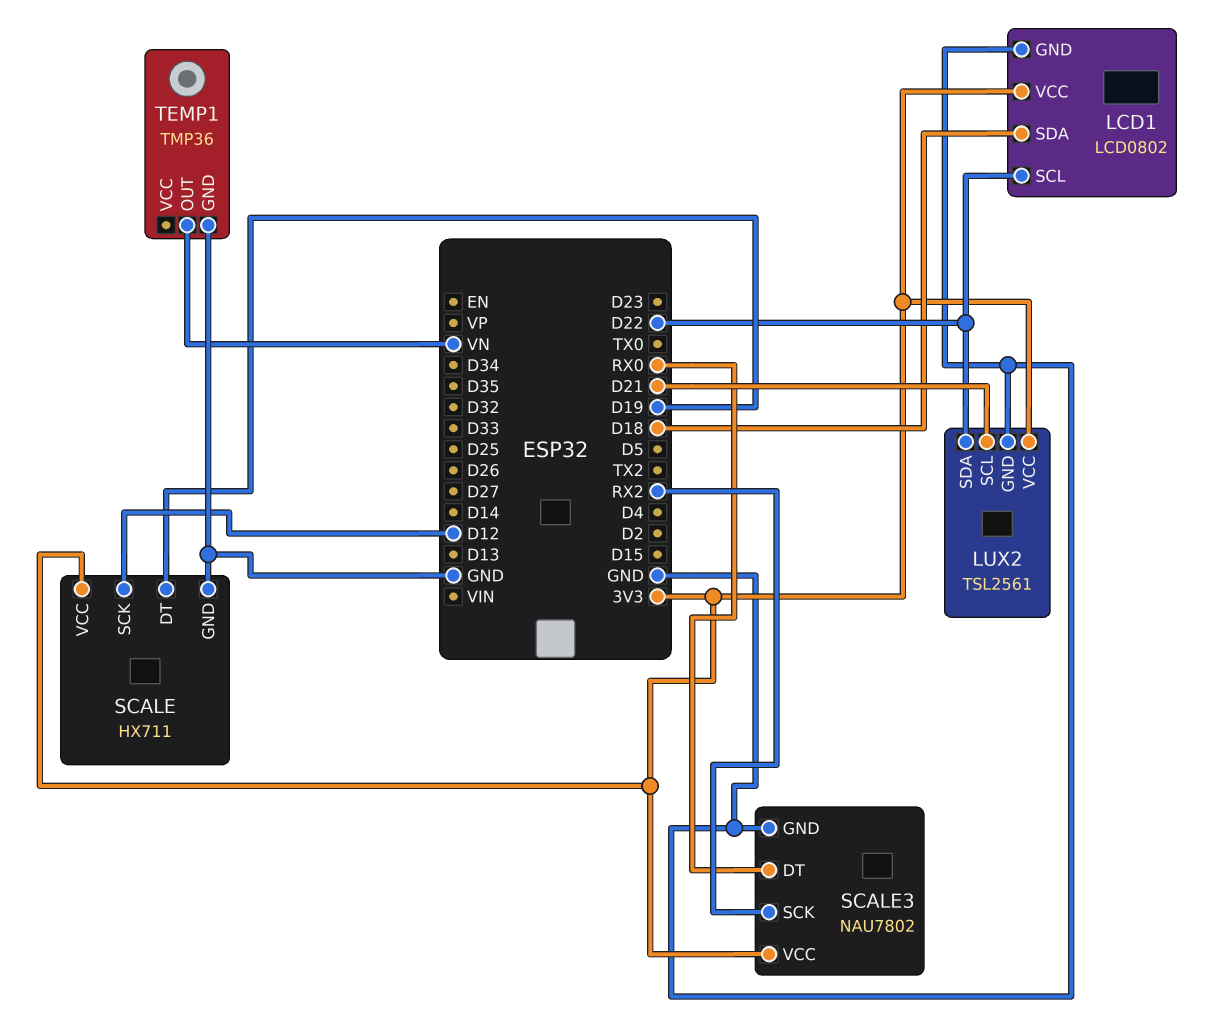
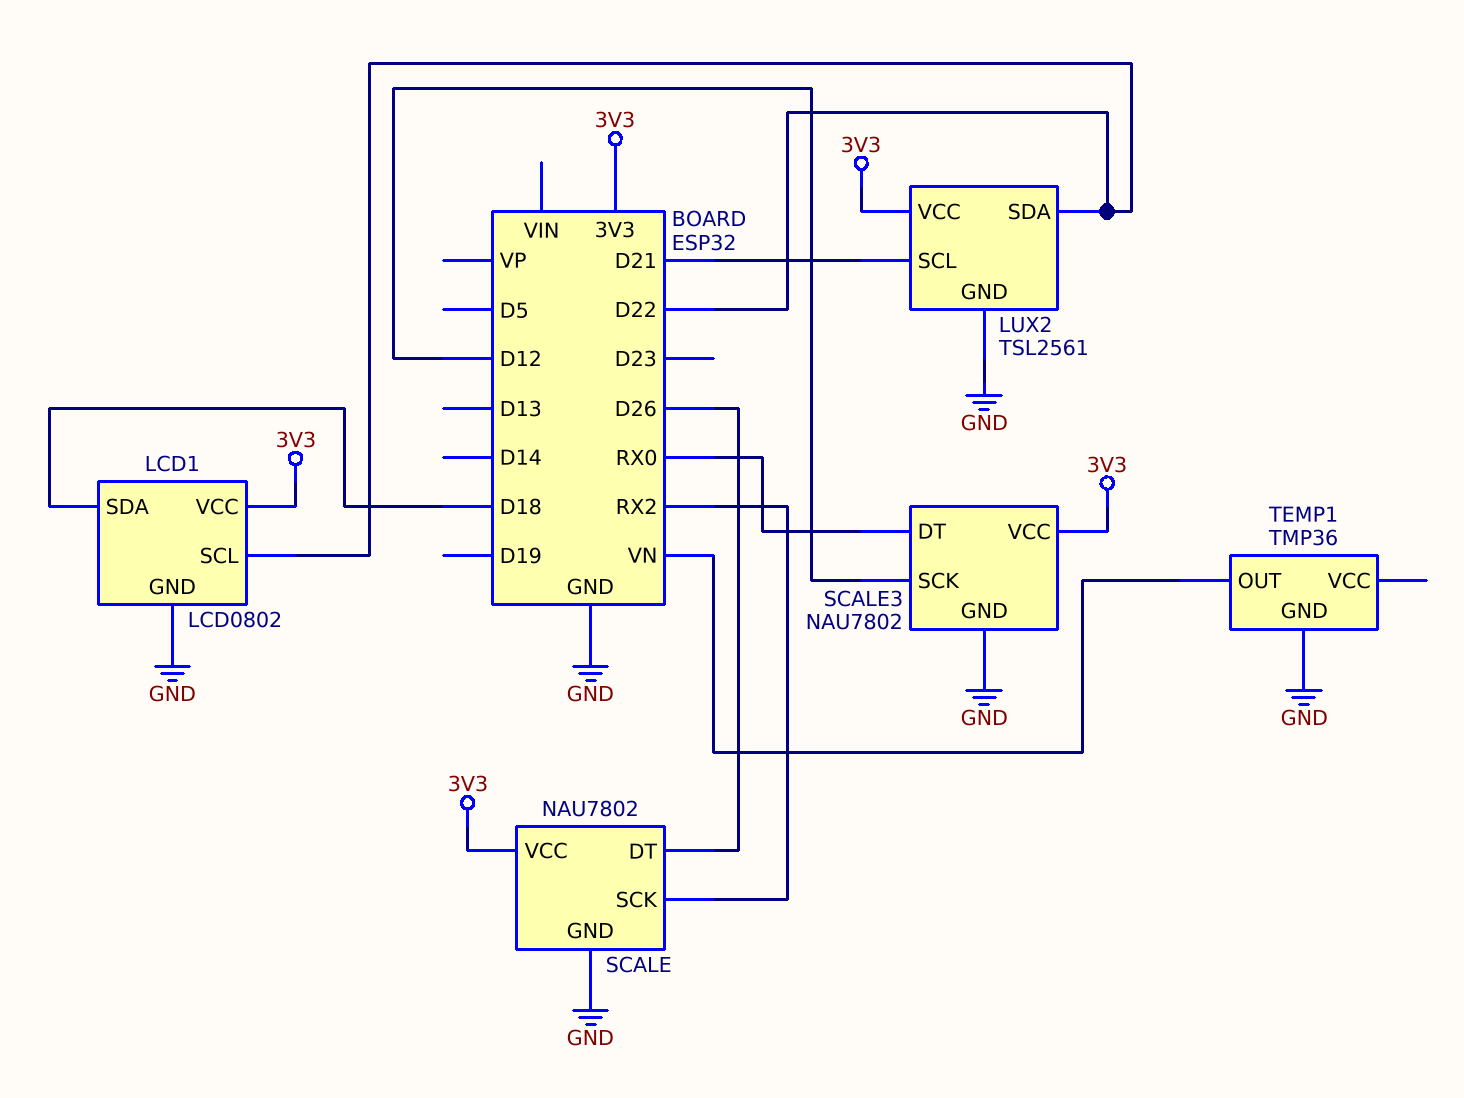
SCALE: HX711 -> NAU7802
SCALE pin DT: D19 -> D26
SCALE pin SCK: D12 -> RX2
SCALE3 pin SCK: RX2 -> D12

